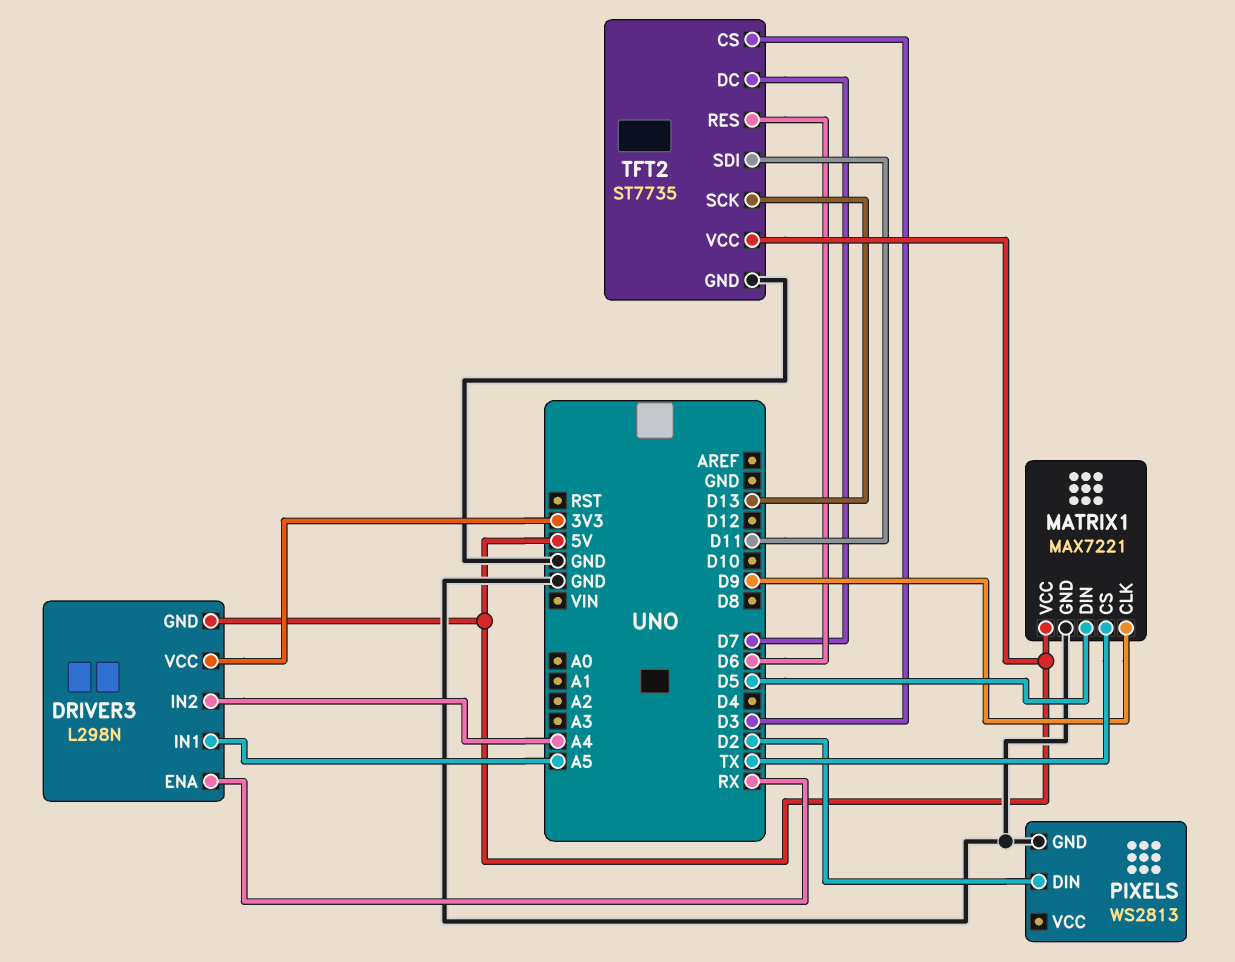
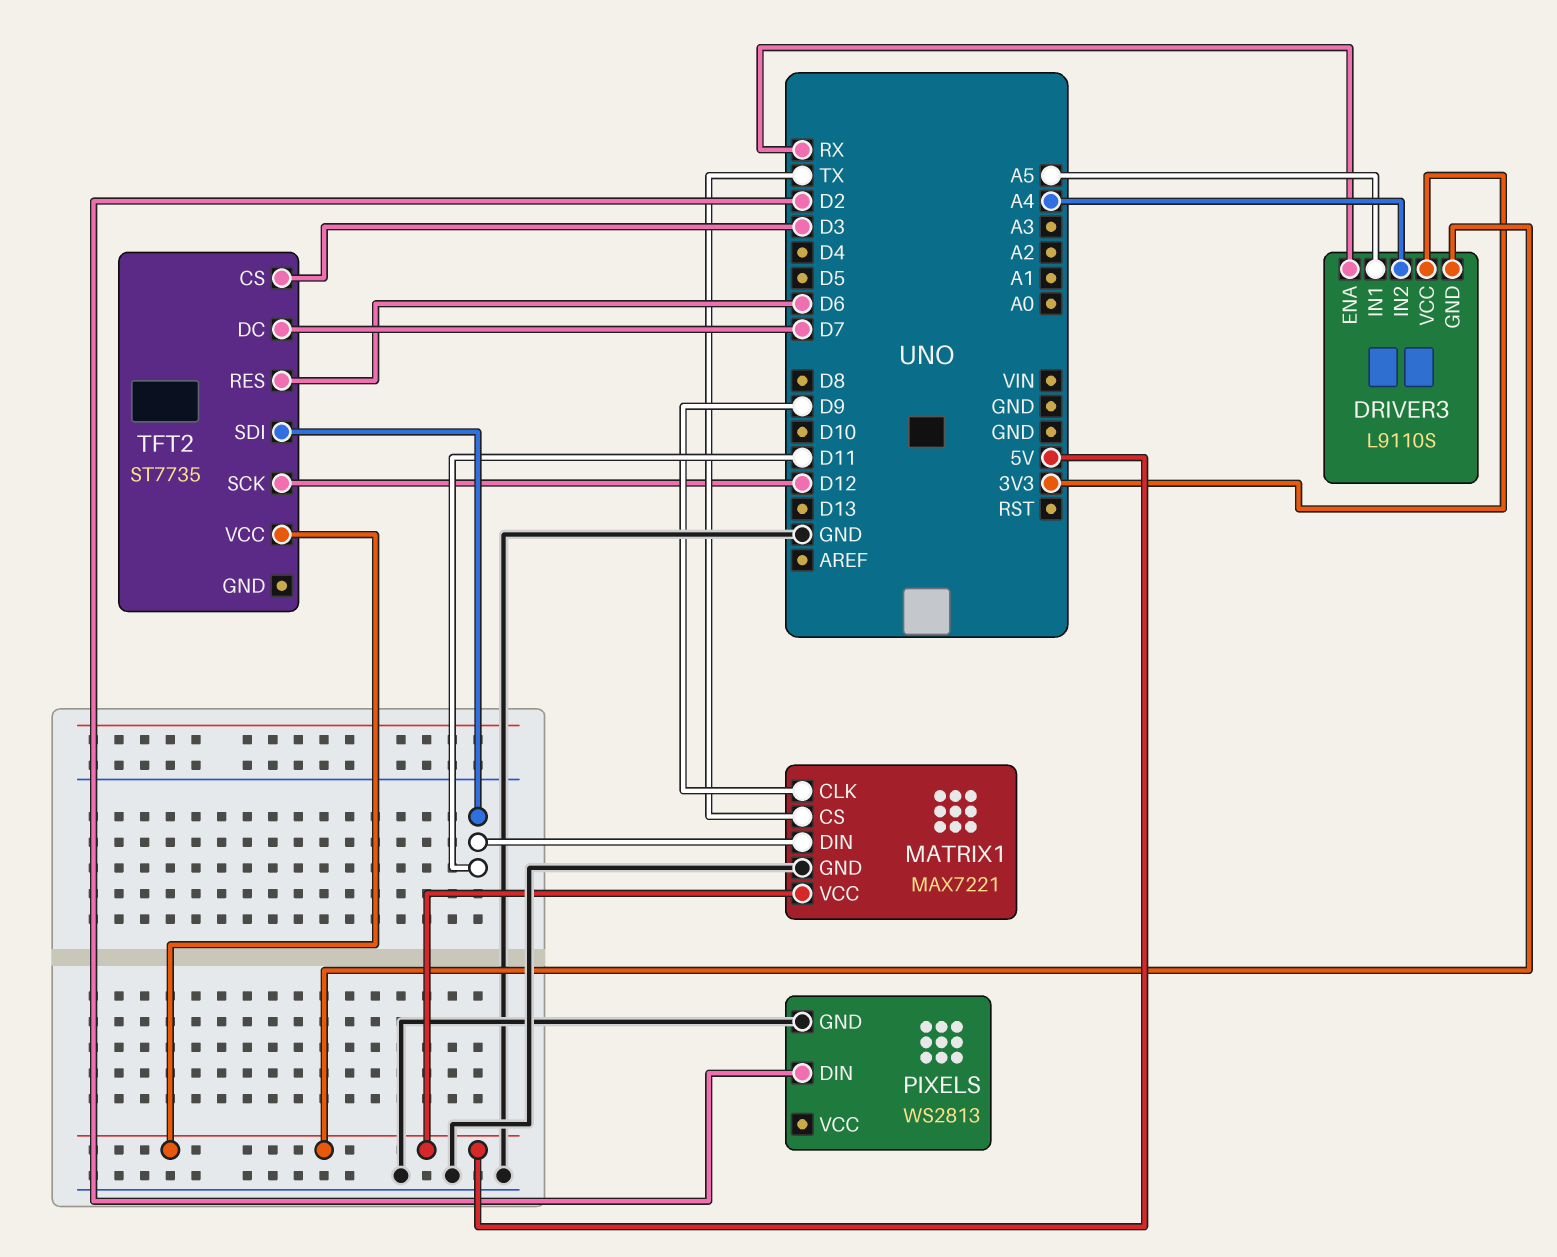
DRIVER3: L298N -> L9110S
MATRIX1 pin DIN: D5 -> D11
TFT2 pin GND: GND -> none
TFT2 pin SCK: D13 -> D12

